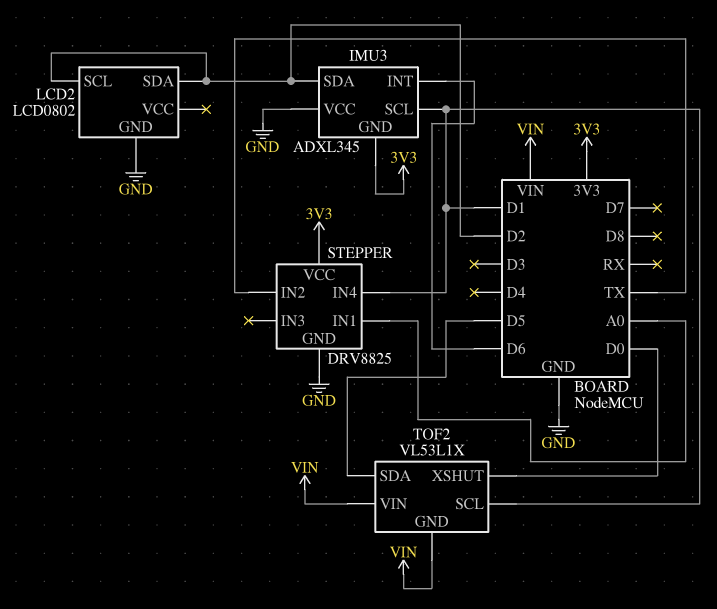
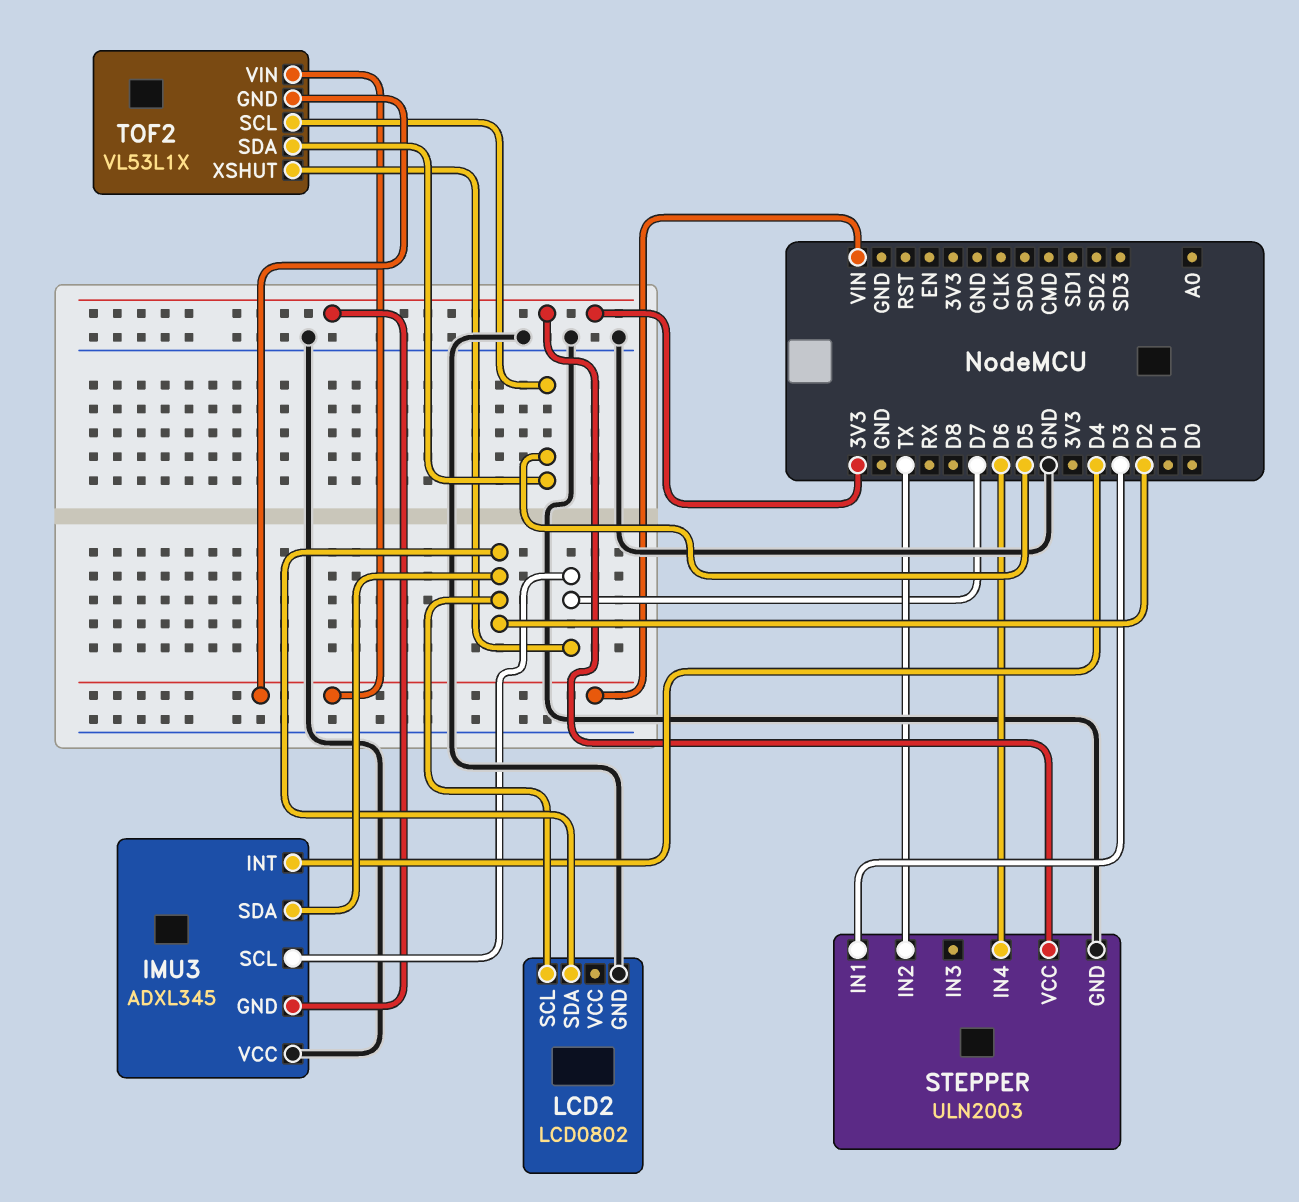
IMU3 pin INT: D6 -> D4
IMU3 pin SCL: D1 -> D7
STEPPER: DRV8825 -> ULN2003
STEPPER pin IN1: A0 -> D3
STEPPER pin IN4: D1 -> D6
TOF2 pin SCL: D1 -> D5
TOF2 pin XSHUT: D0 -> D7

